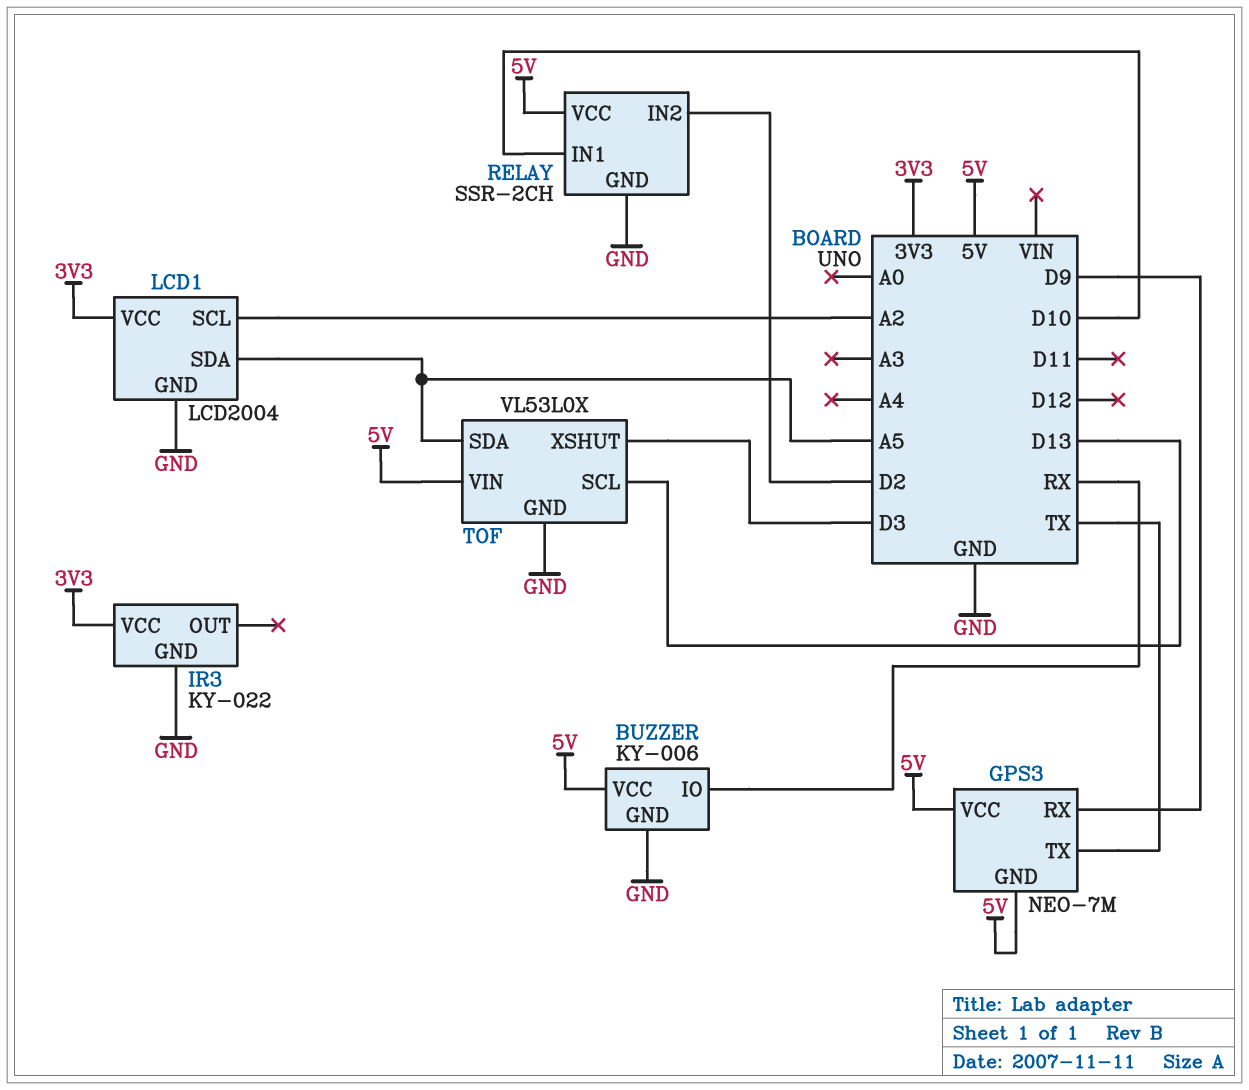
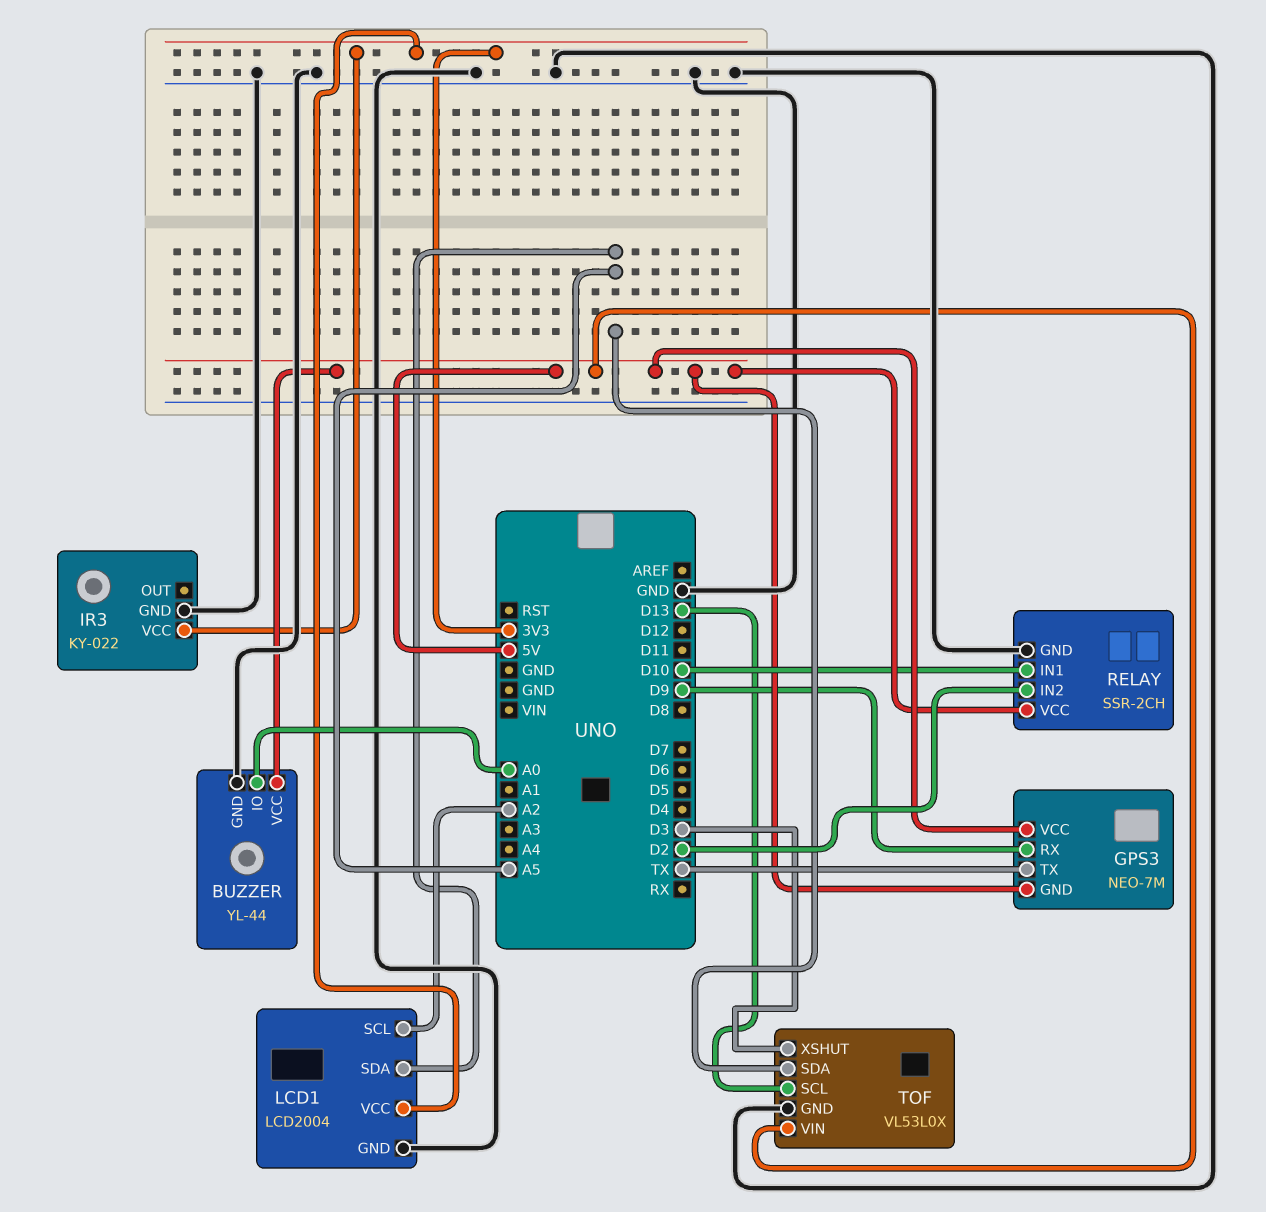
BUZZER: KY-006 -> YL-44
BUZZER pin IO: RX -> A0

